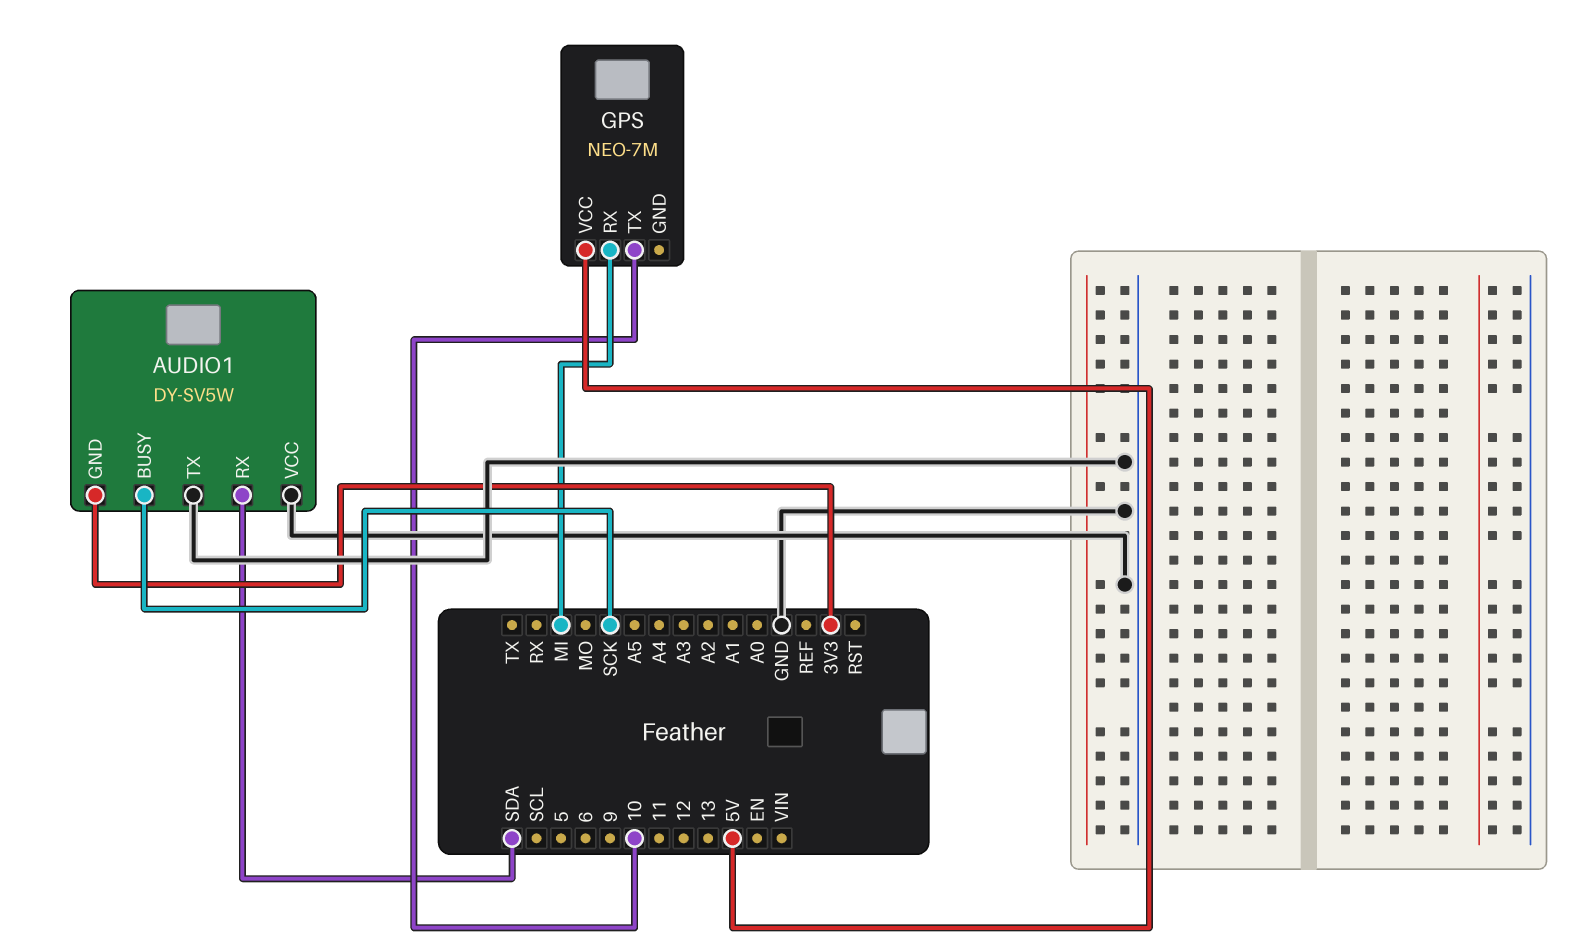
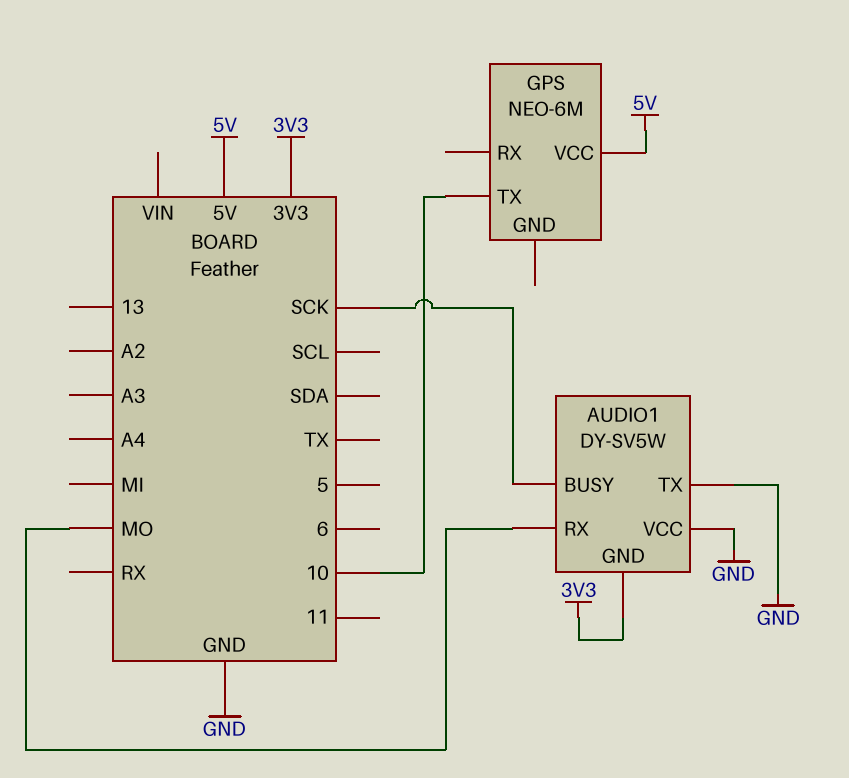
AUDIO1 pin RX: SDA -> MO
GPS: NEO-7M -> NEO-6M
GPS pin RX: MI -> none

